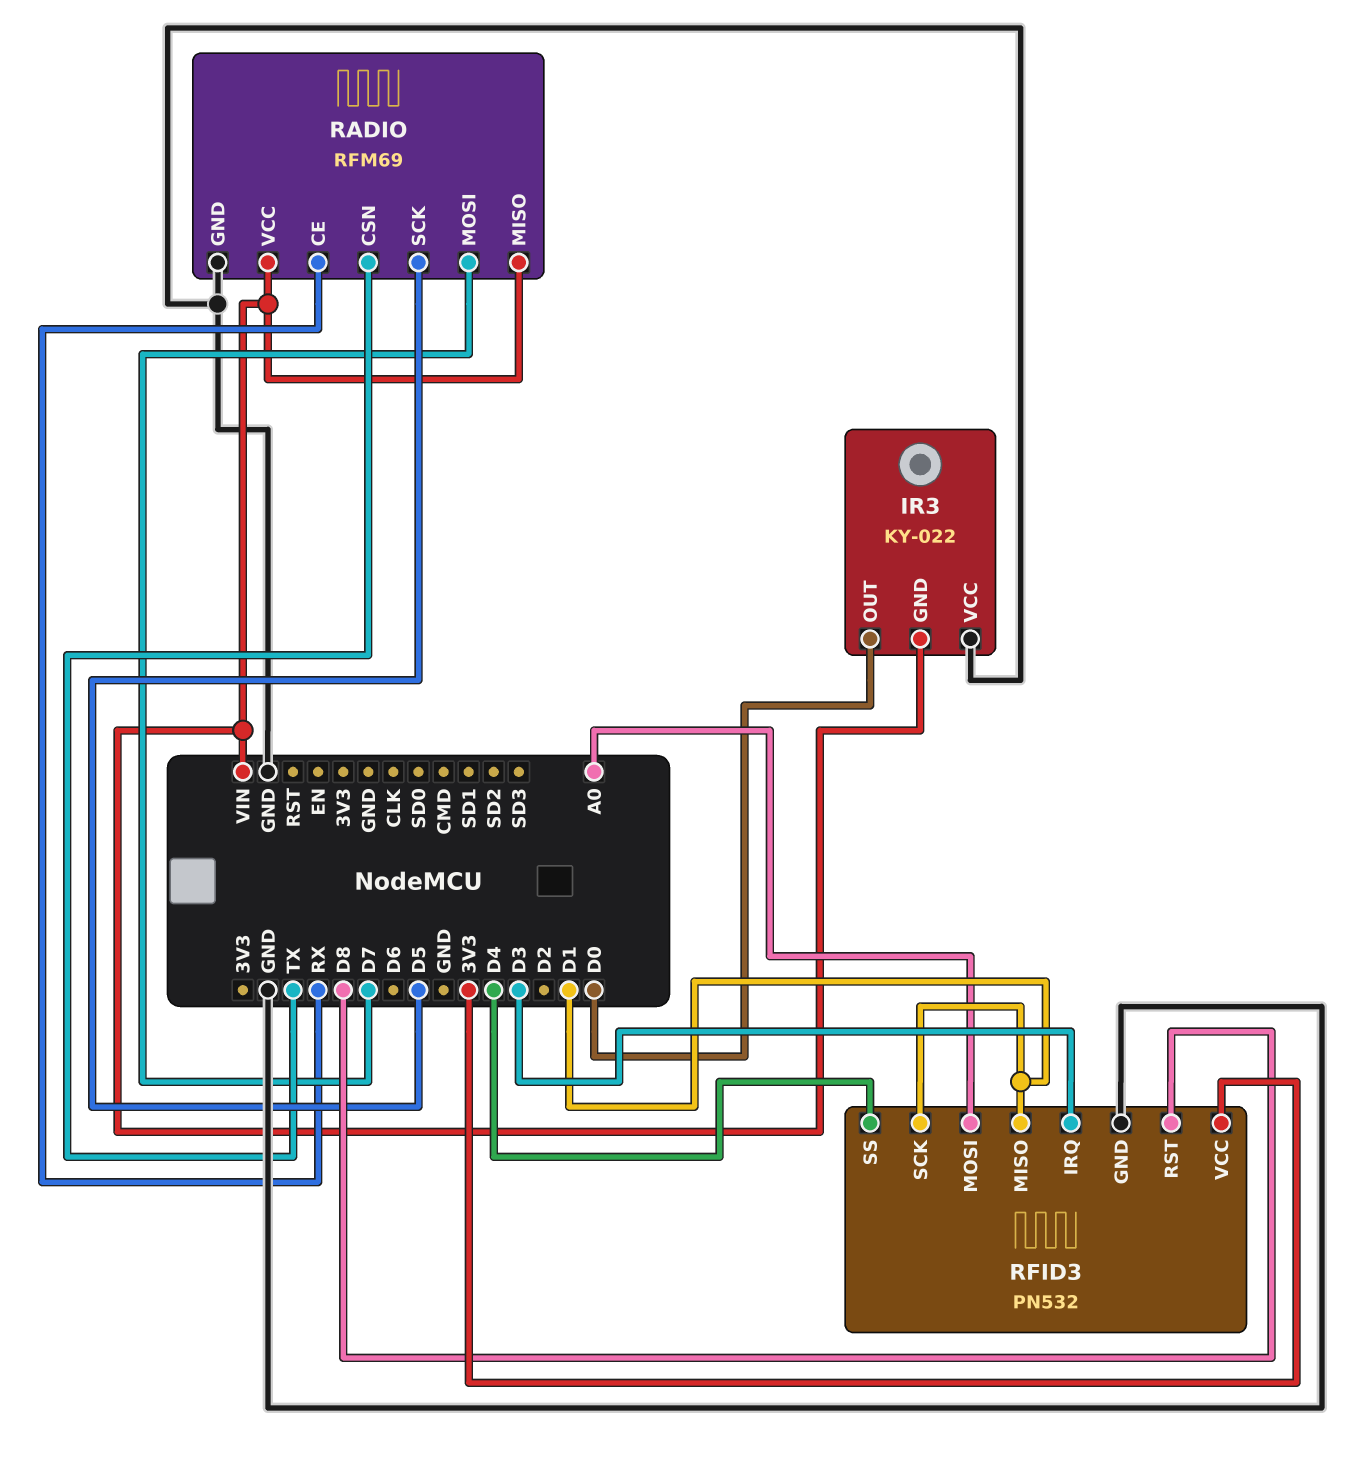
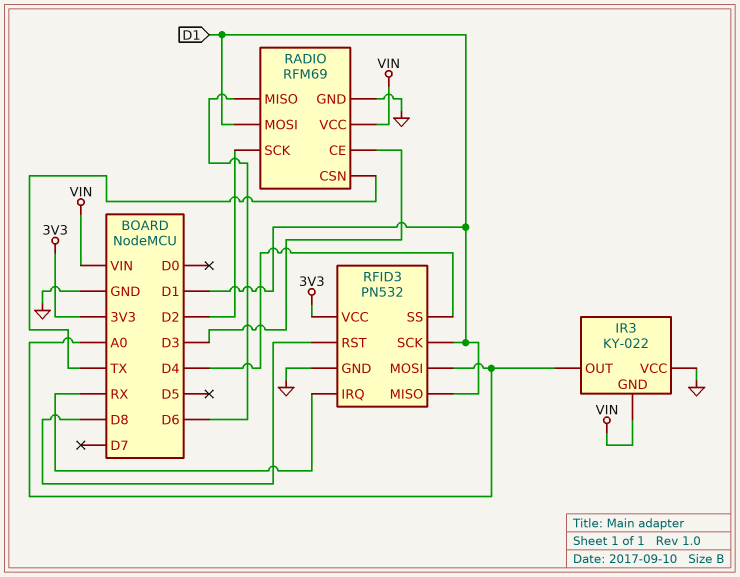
IR3 pin OUT: D0 -> A0
RADIO pin CE: RX -> D3
RADIO pin MISO: VIN -> D6
RADIO pin MOSI: D7 -> D1
RADIO pin SCK: D5 -> D2
RFID3 pin IRQ: D3 -> RX

